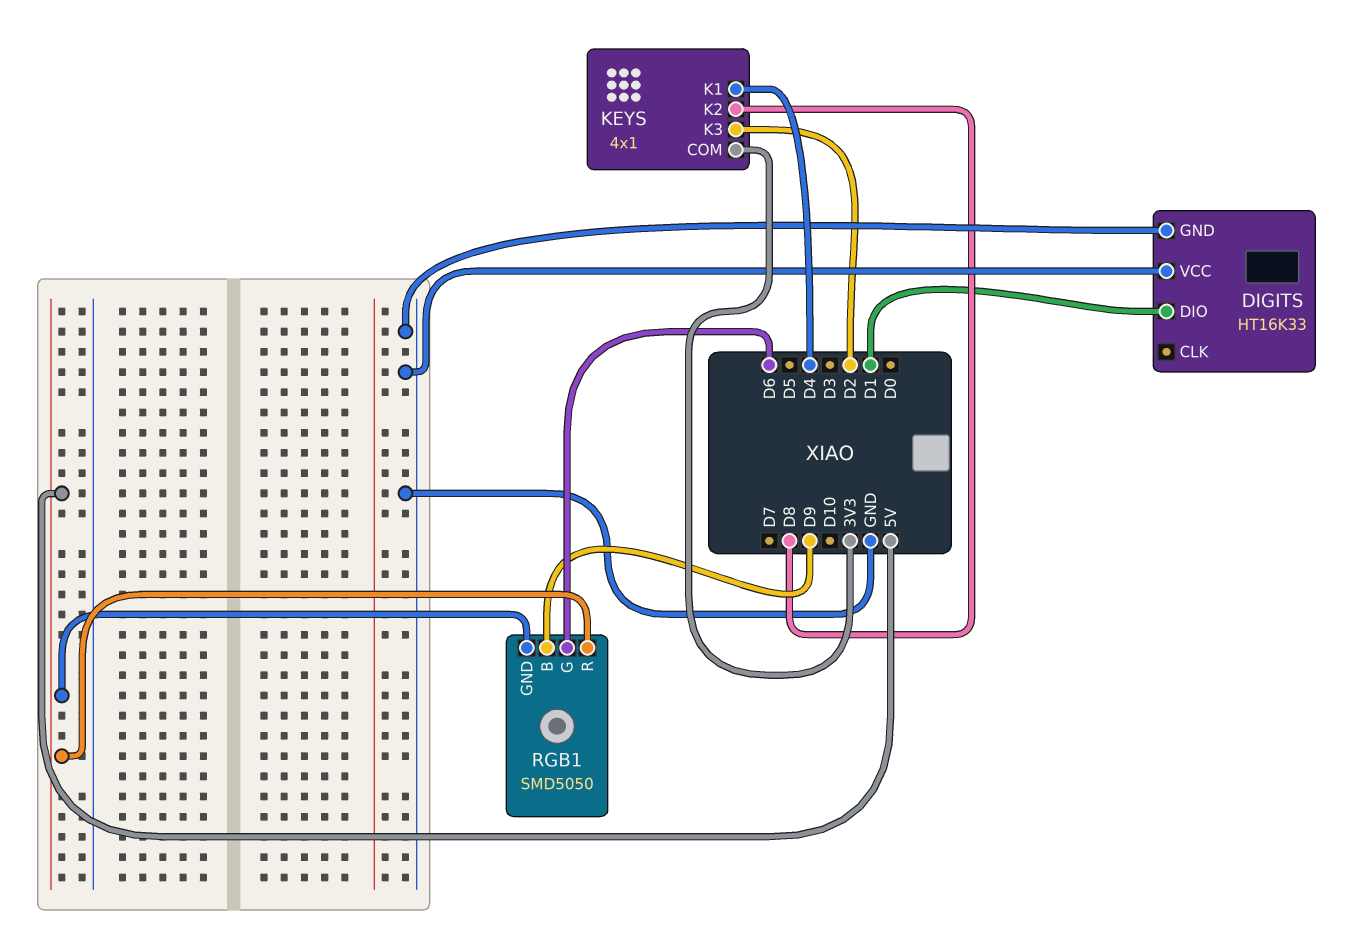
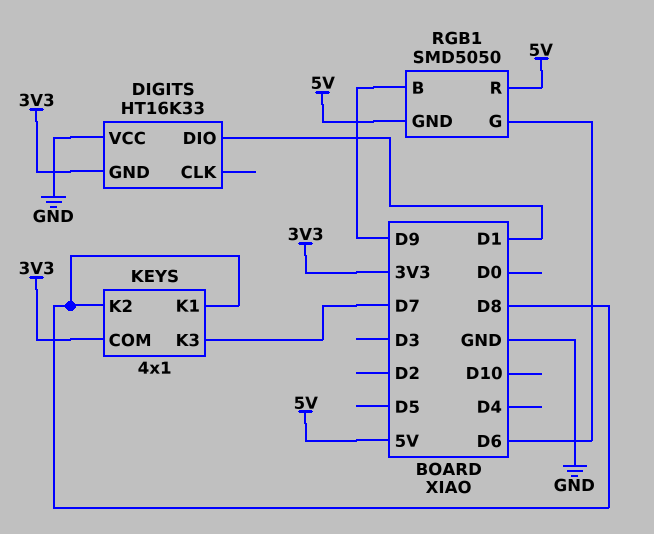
DIGITS pin GND: GND -> 3V3
KEYS pin K1: D4 -> D8
KEYS pin K3: D2 -> D7

